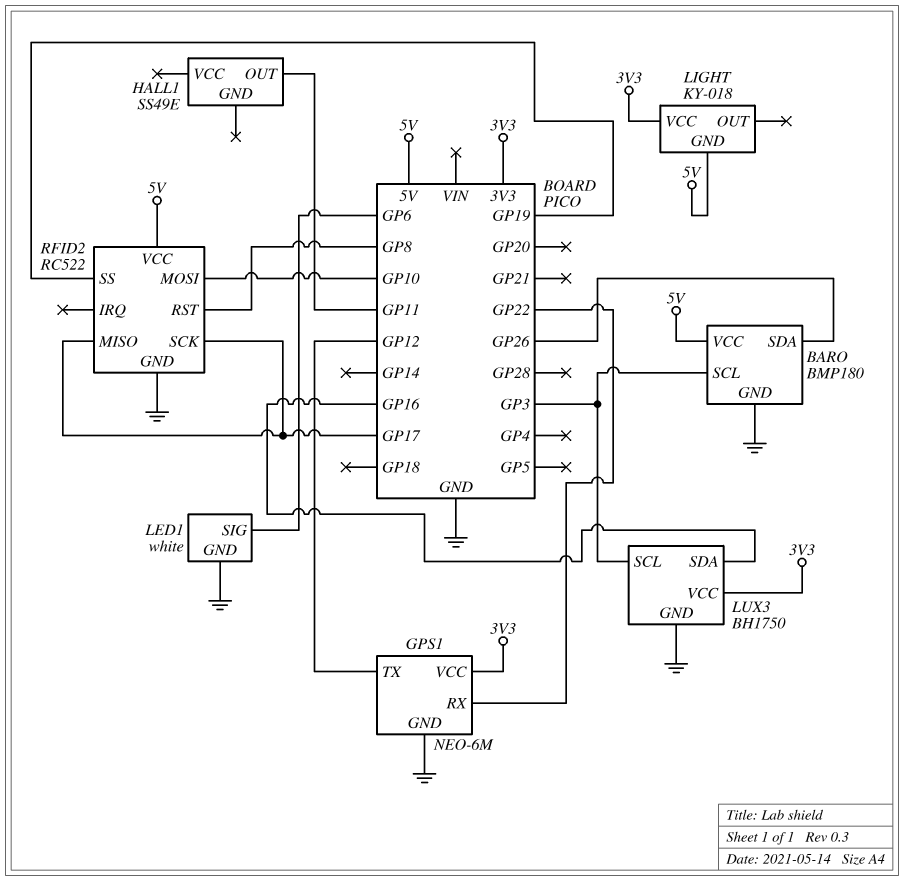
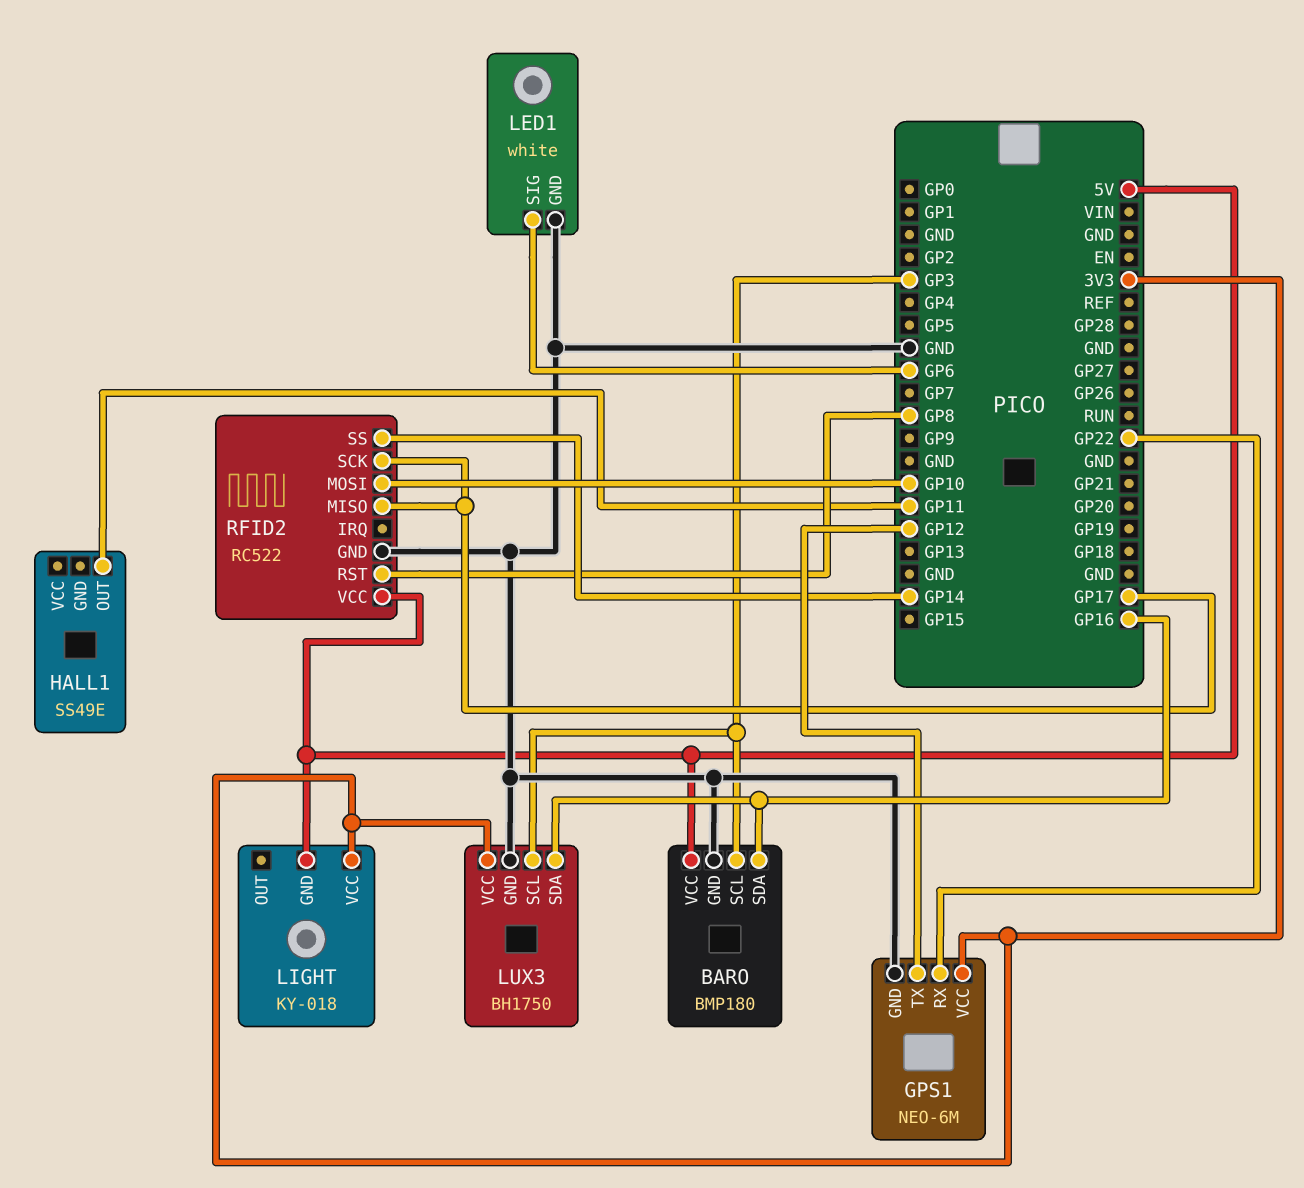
BARO pin SDA: GP26 -> GP16
RFID2 pin SS: GP19 -> GP14

